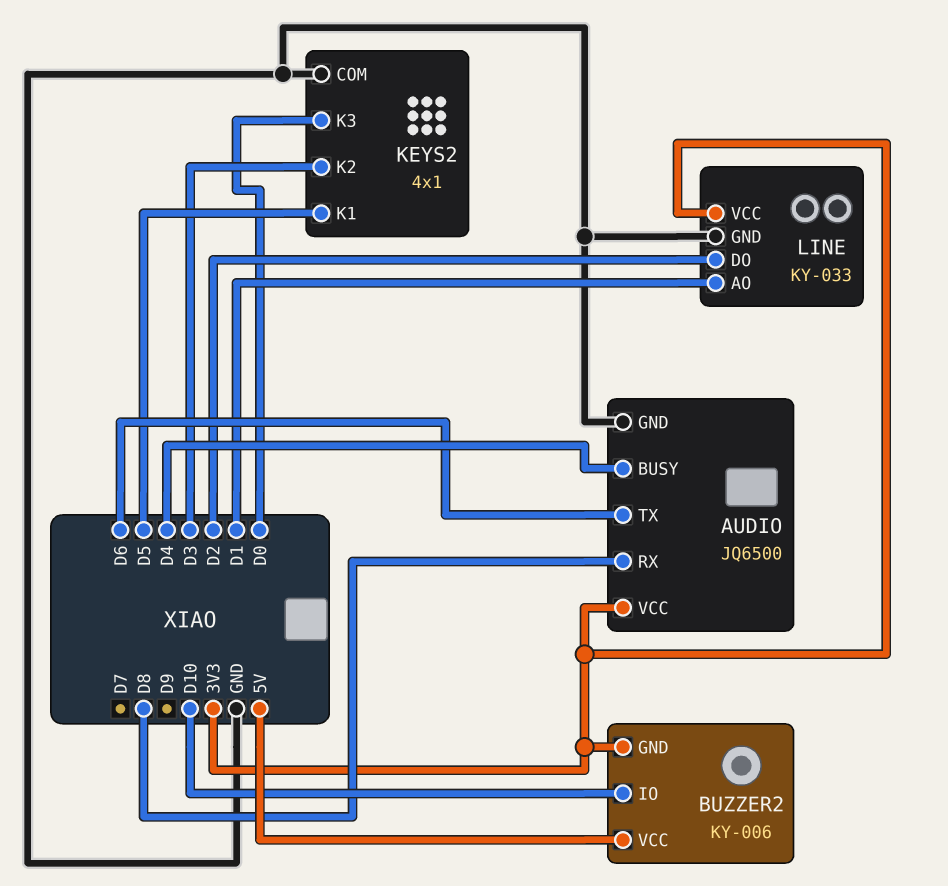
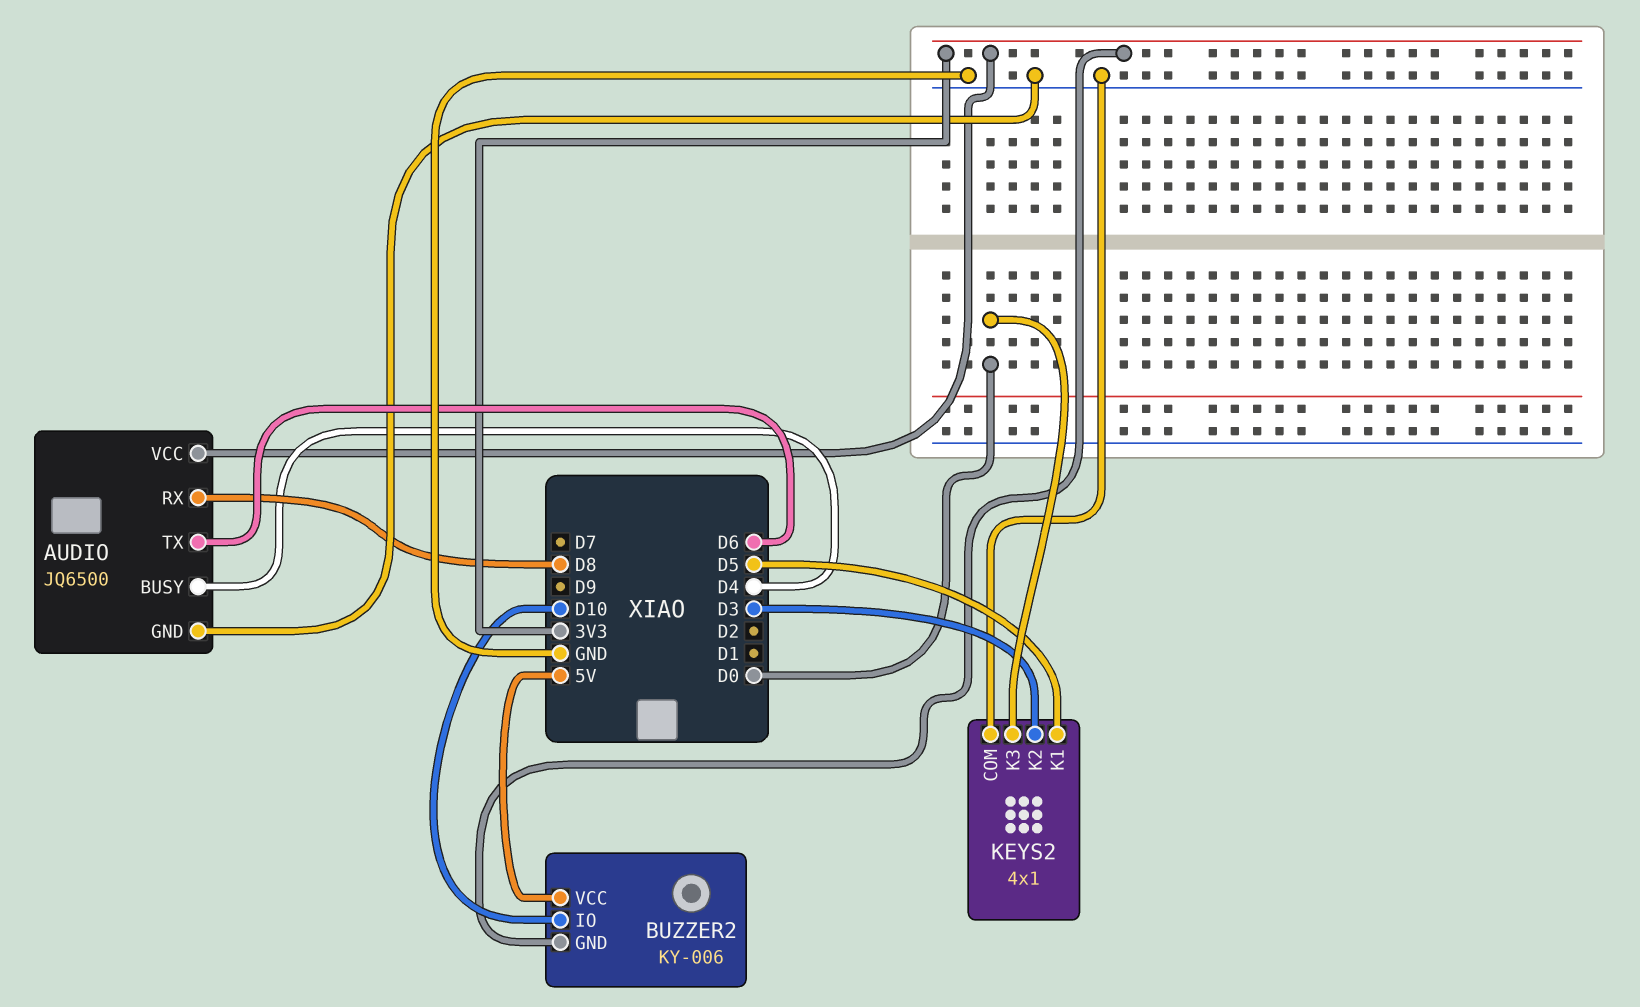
LINE: KY-033 -> none
LINE pin AO: D1 -> none
LINE pin DO: D2 -> none
LINE pin GND: GND -> none
LINE pin VCC: 3V3 -> none

